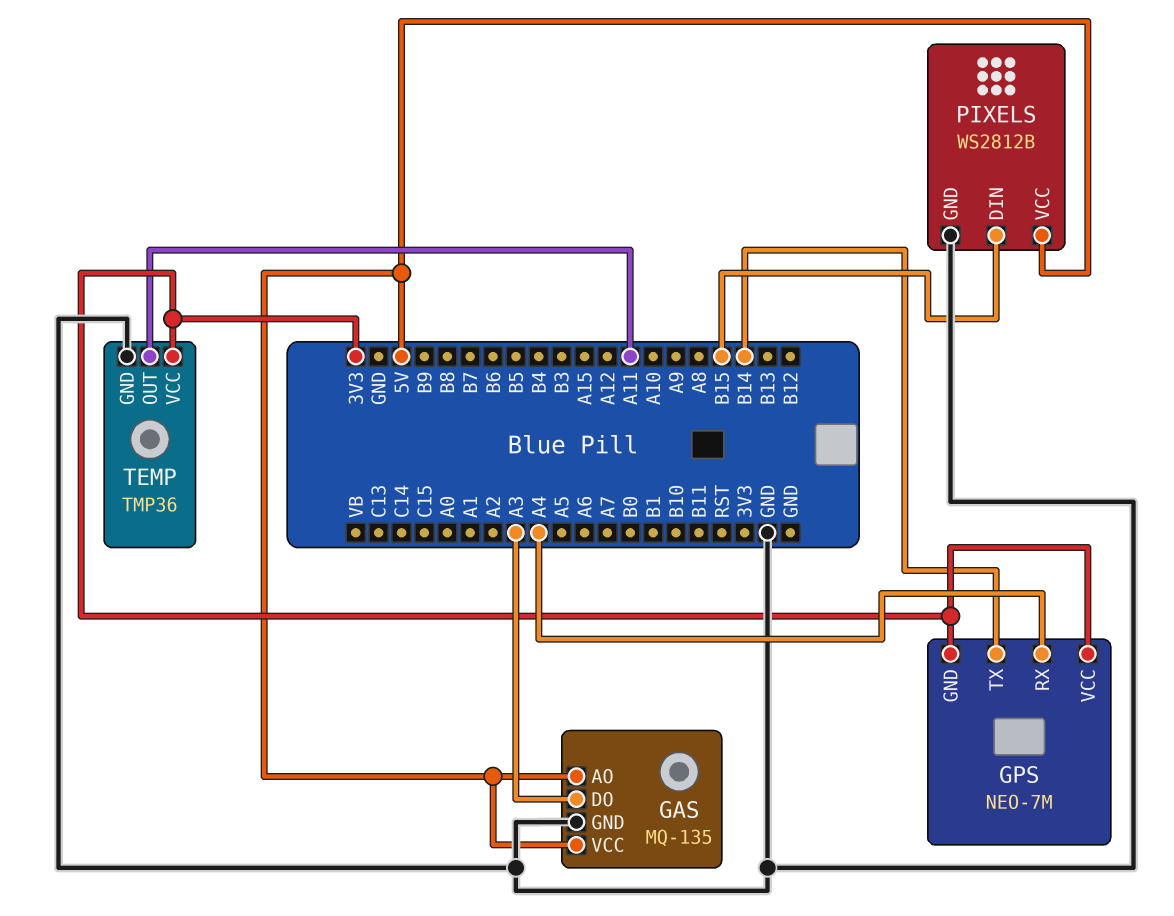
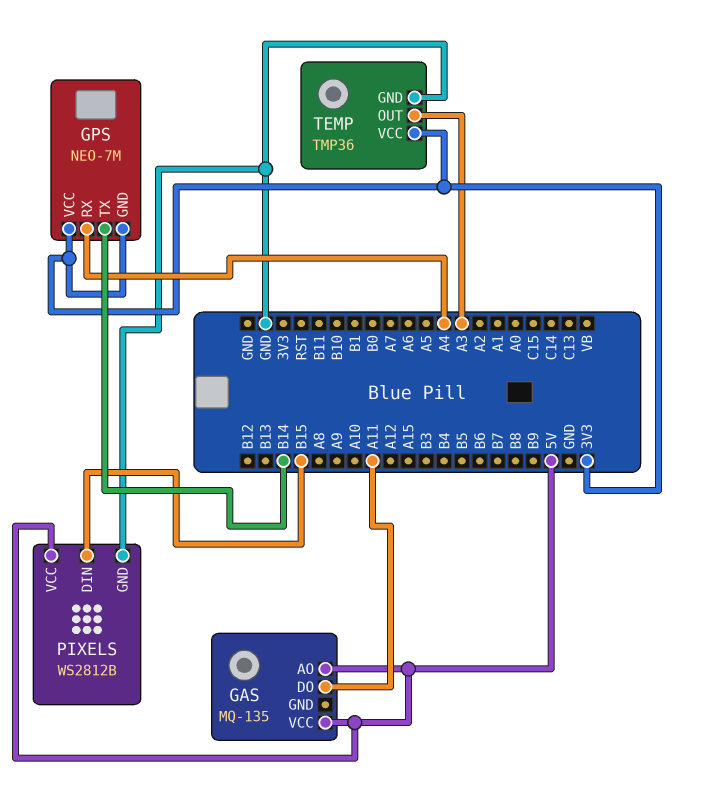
GAS pin DO: A3 -> A11
GAS pin GND: GND -> none
TEMP pin OUT: A11 -> A3

